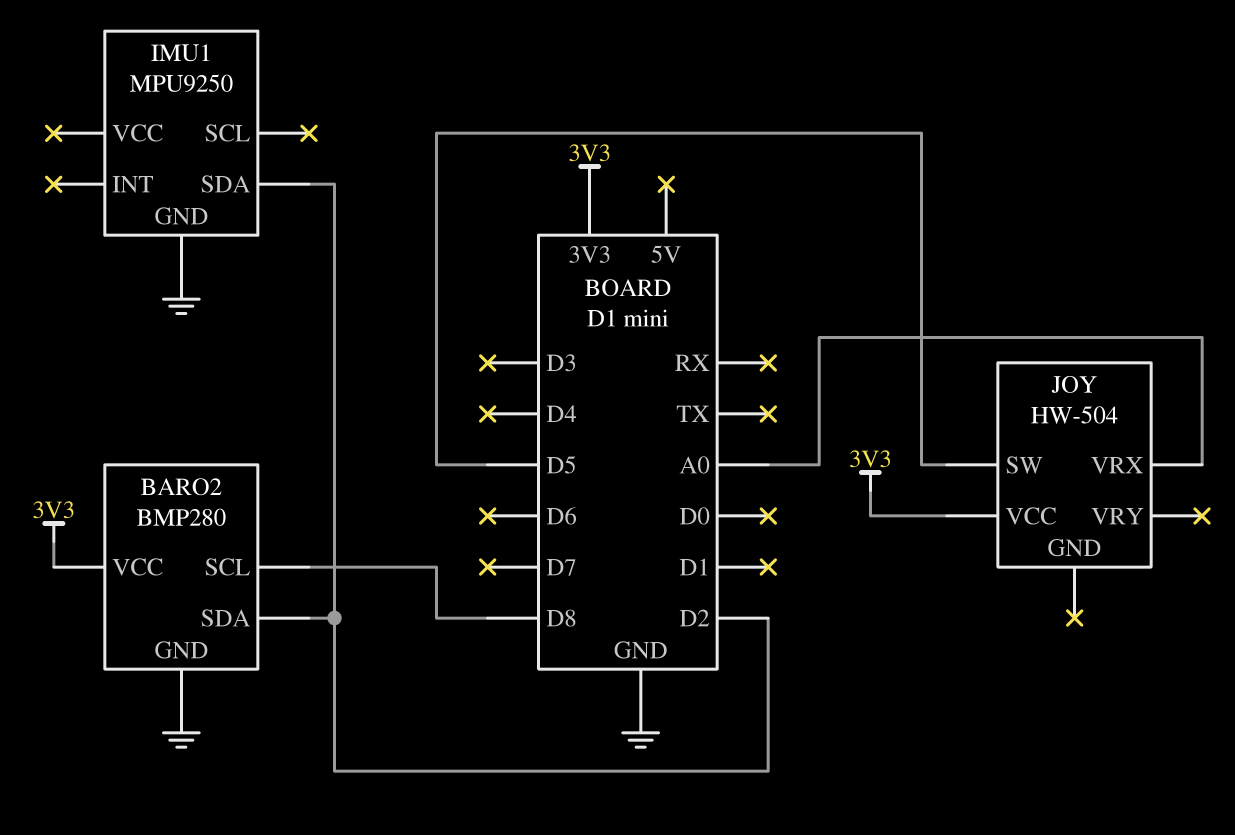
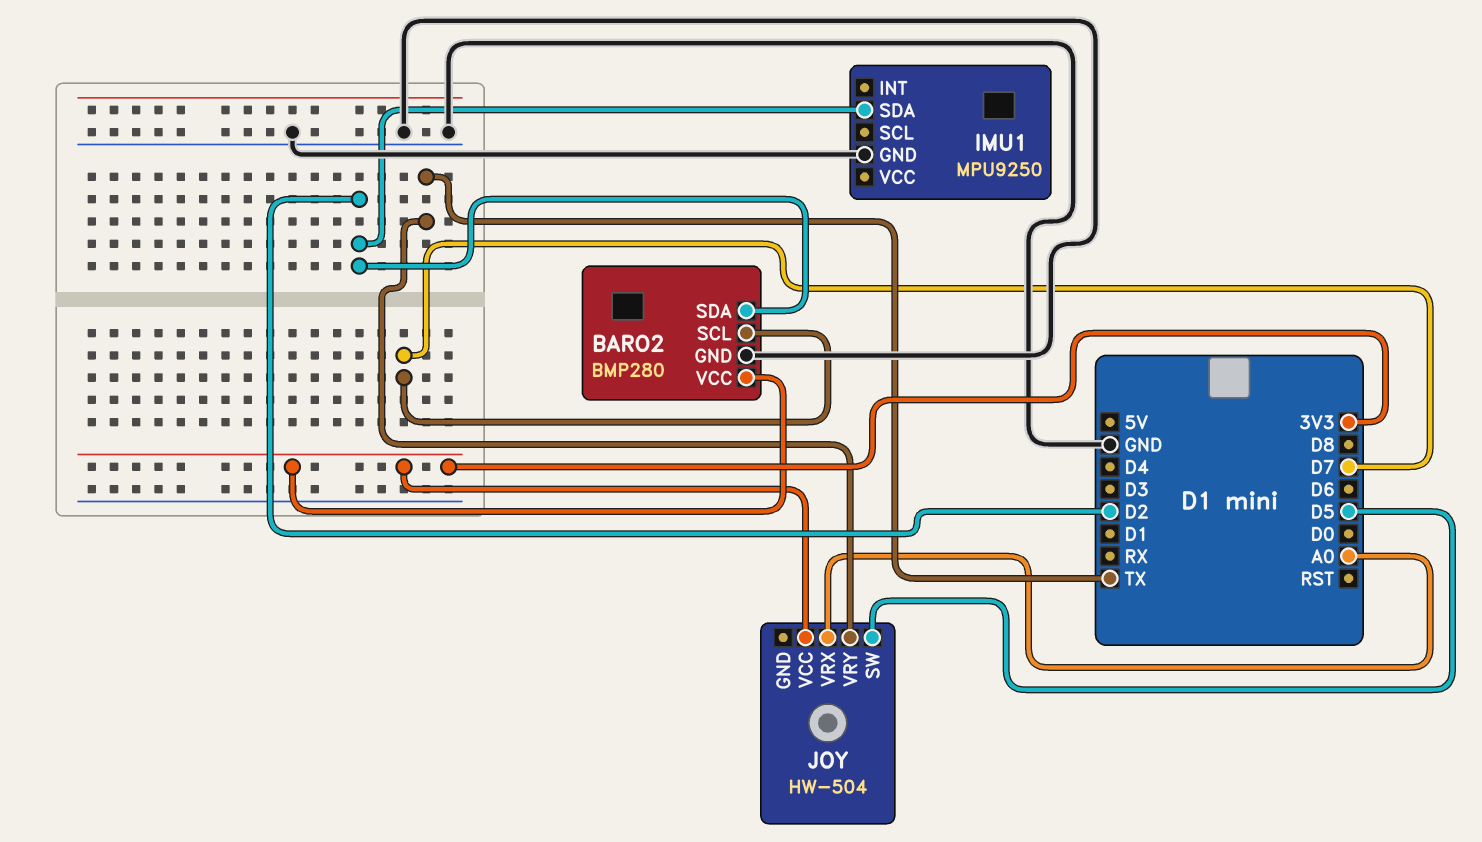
BARO2 pin SCL: D8 -> D7
JOY pin VRY: none -> TX

